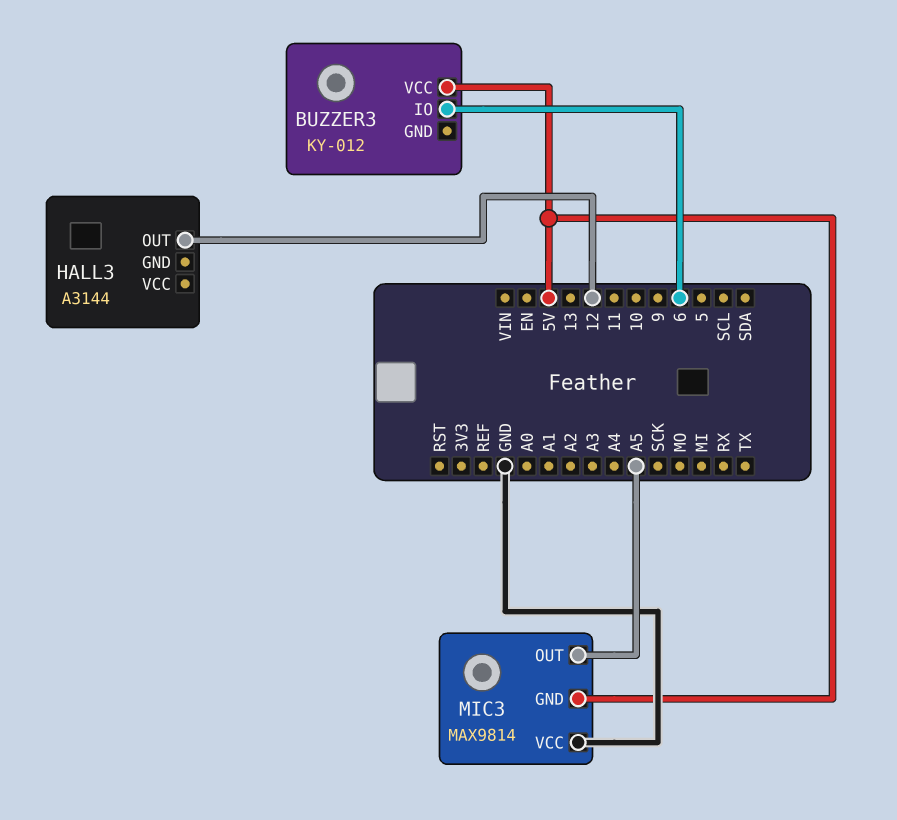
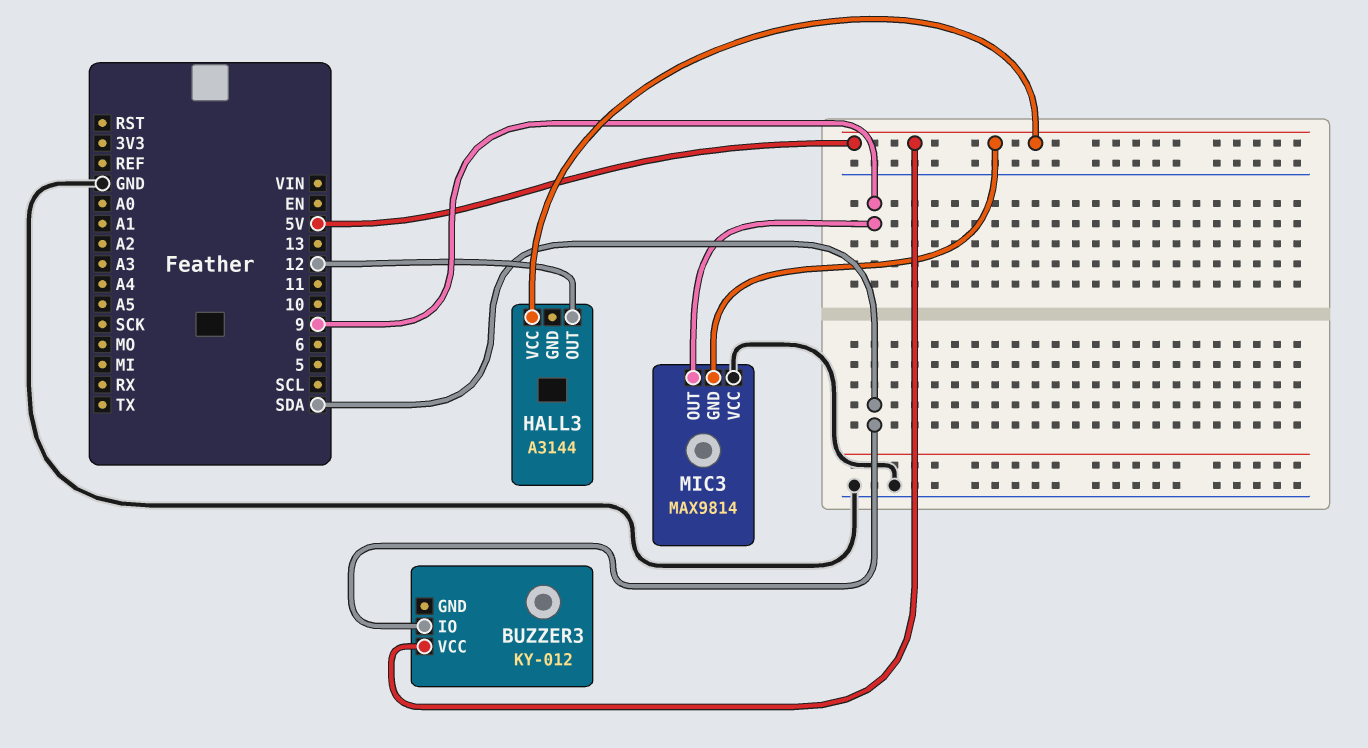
BUZZER3 pin IO: 6 -> SDA
HALL3 pin VCC: none -> 5V
MIC3 pin OUT: A5 -> 9

